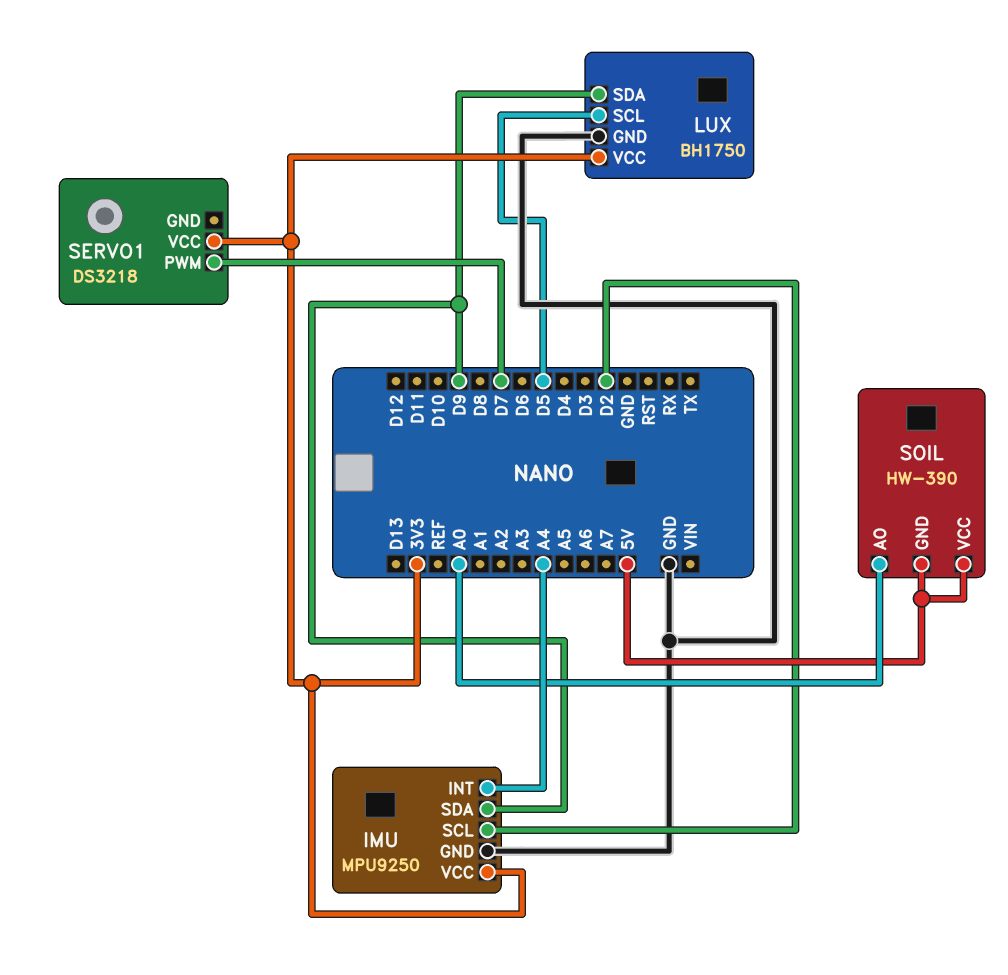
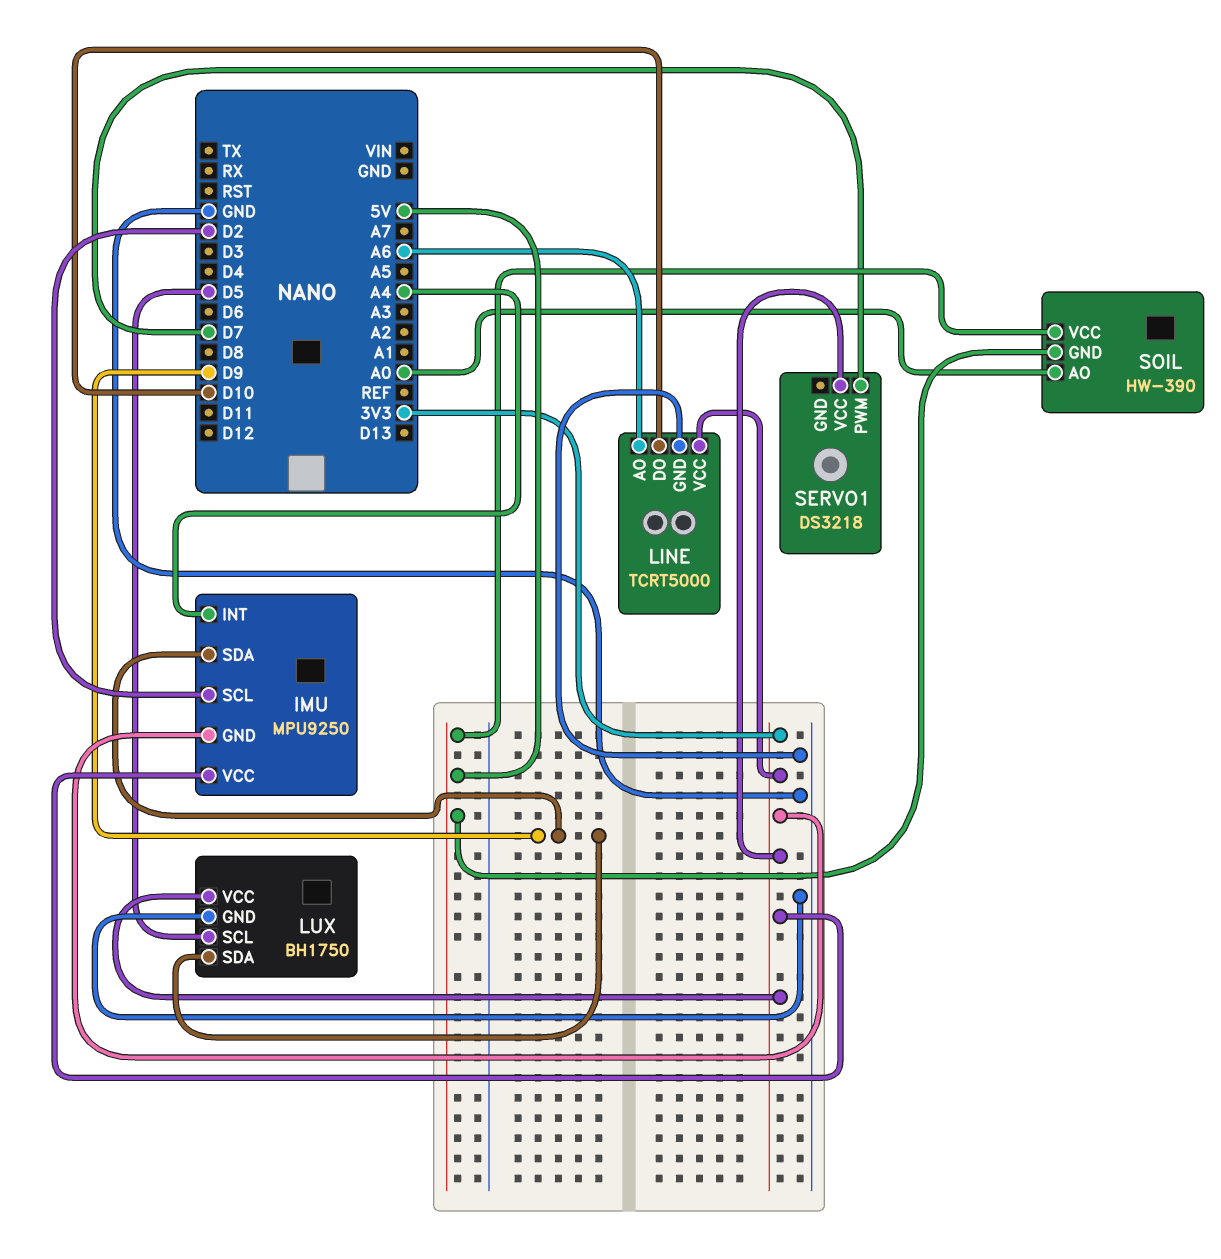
IMU pin GND: GND -> 3V3
LINE: none -> TCRT5000
LINE pin AO: none -> A6
LINE pin DO: none -> D10
LINE pin GND: none -> GND
LINE pin VCC: none -> 3V3

